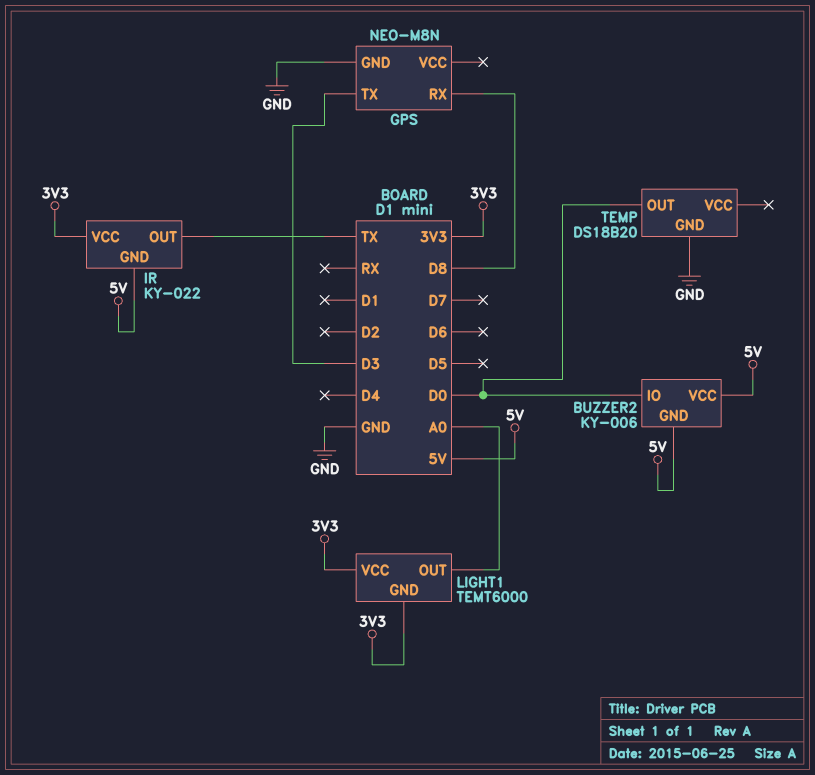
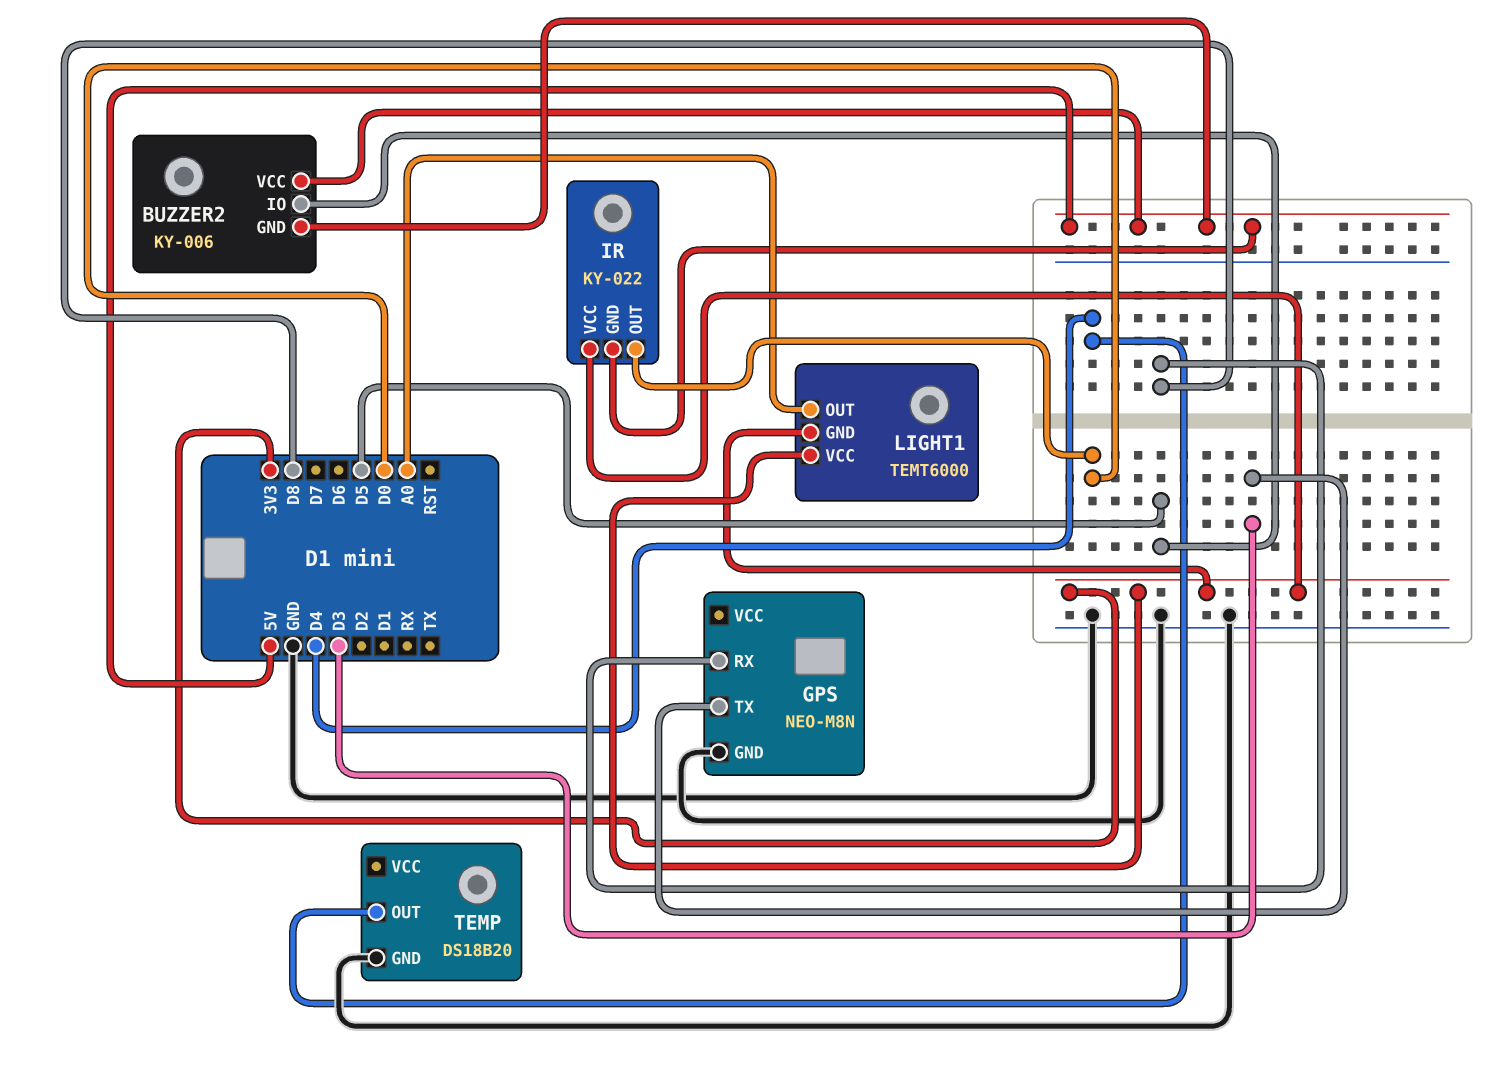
BUZZER2 pin IO: D0 -> D5
IR pin OUT: TX -> D0
TEMP pin OUT: D0 -> D4

